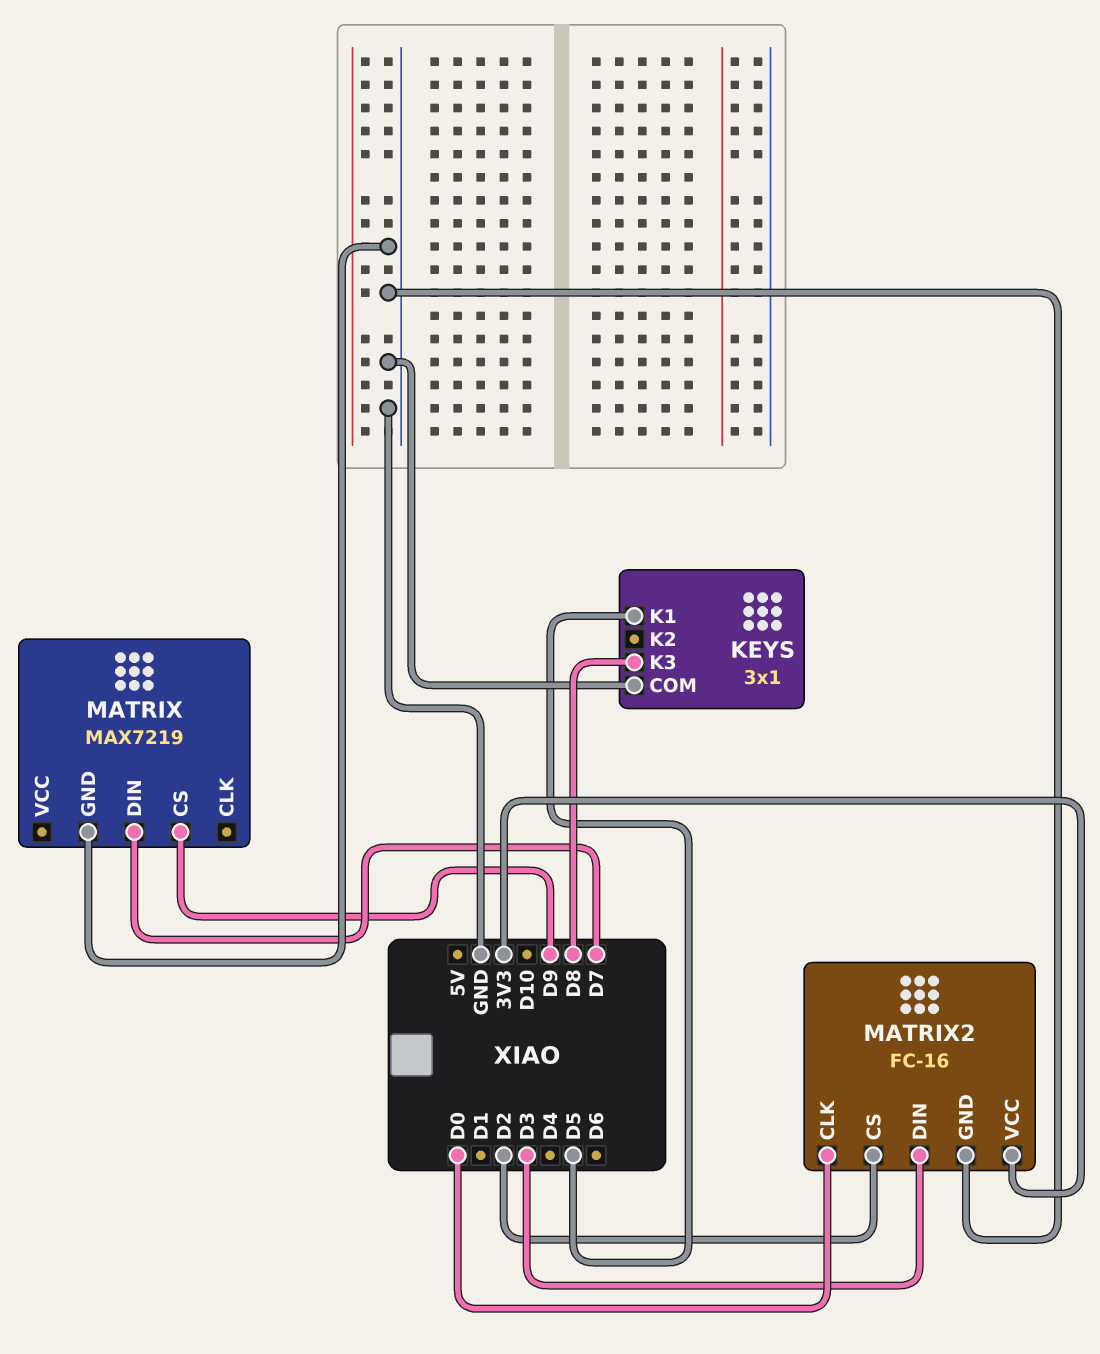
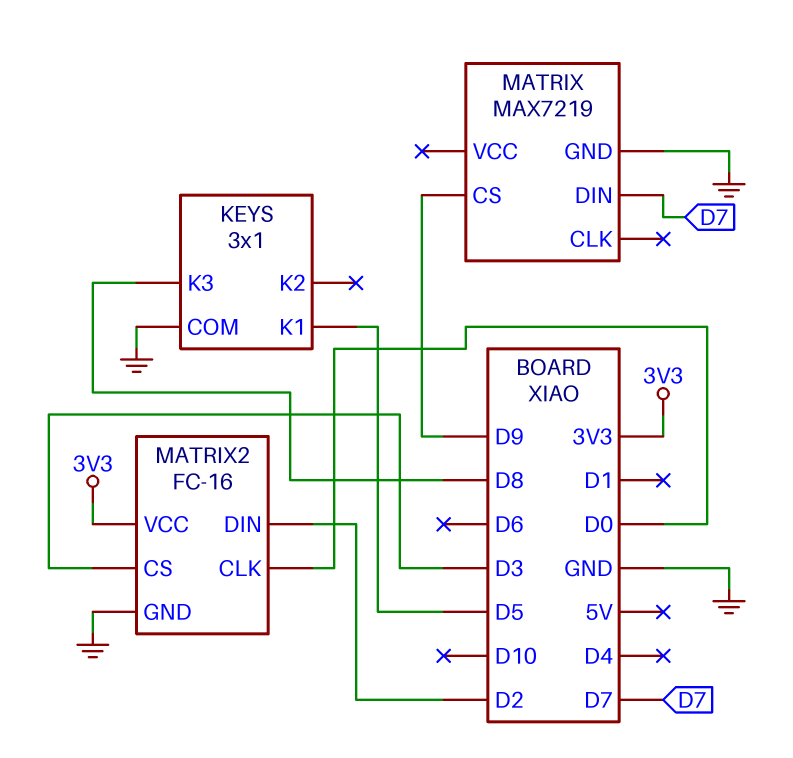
MATRIX2 pin CS: D2 -> D3
MATRIX2 pin DIN: D3 -> D2

